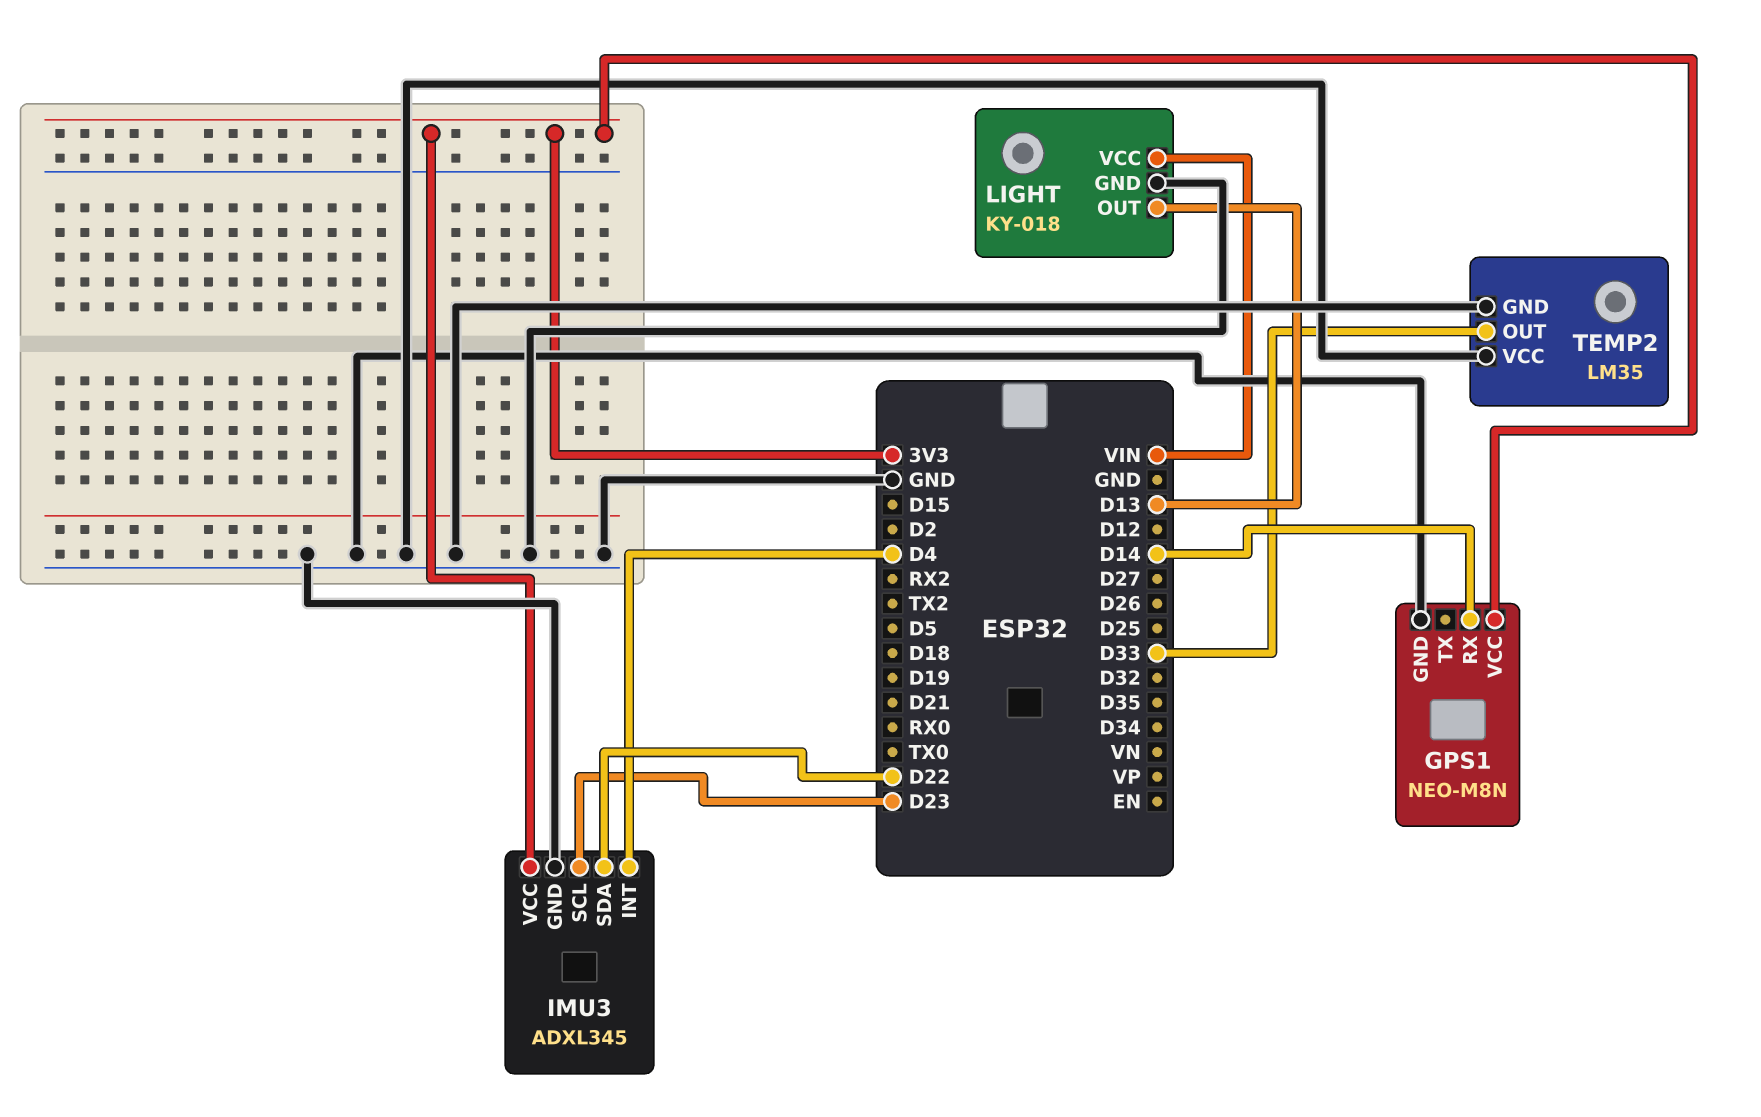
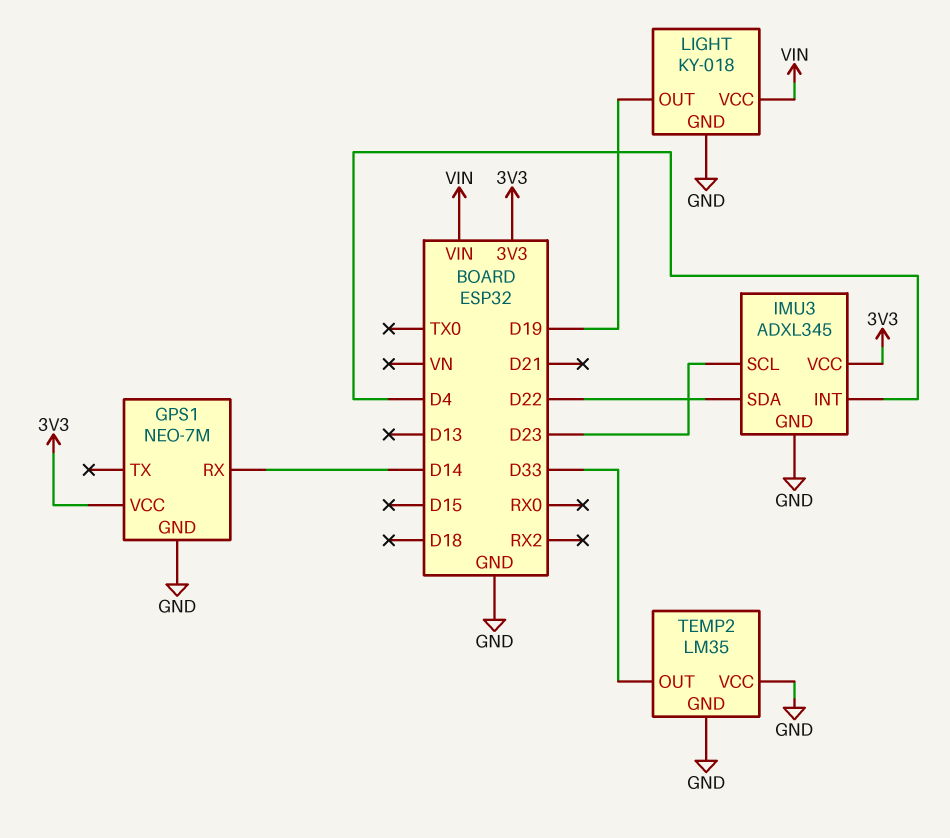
GPS1: NEO-M8N -> NEO-7M
LIGHT pin OUT: D13 -> D19

